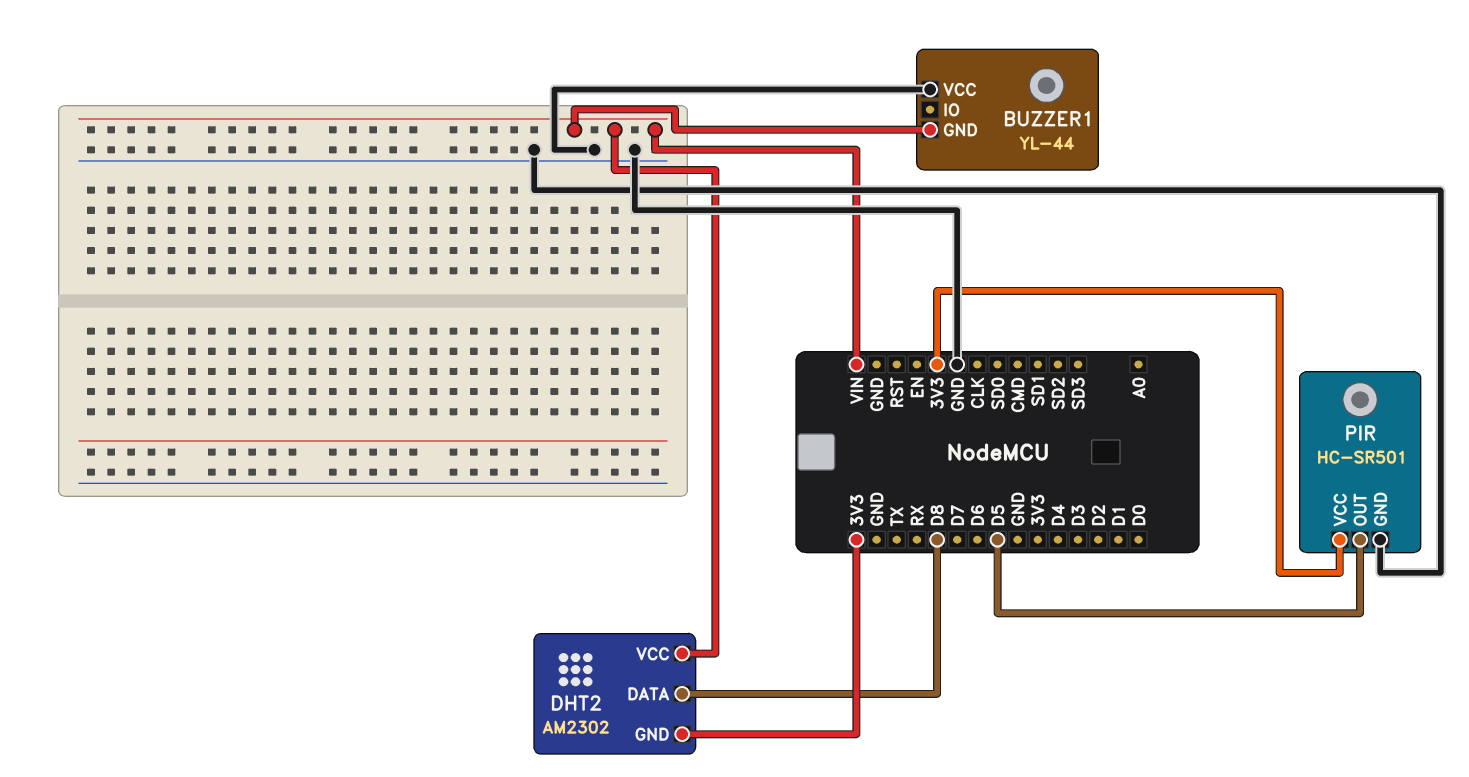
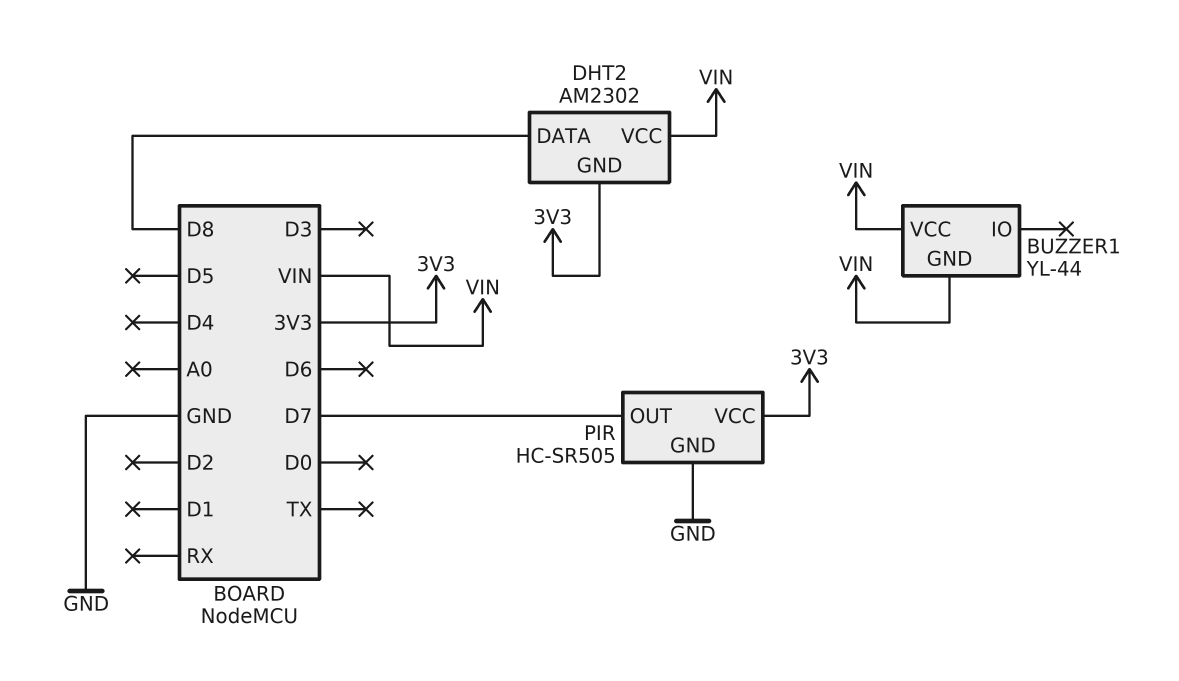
BUZZER1 pin VCC: GND -> VIN
PIR: HC-SR501 -> HC-SR505
PIR pin OUT: D5 -> D7

